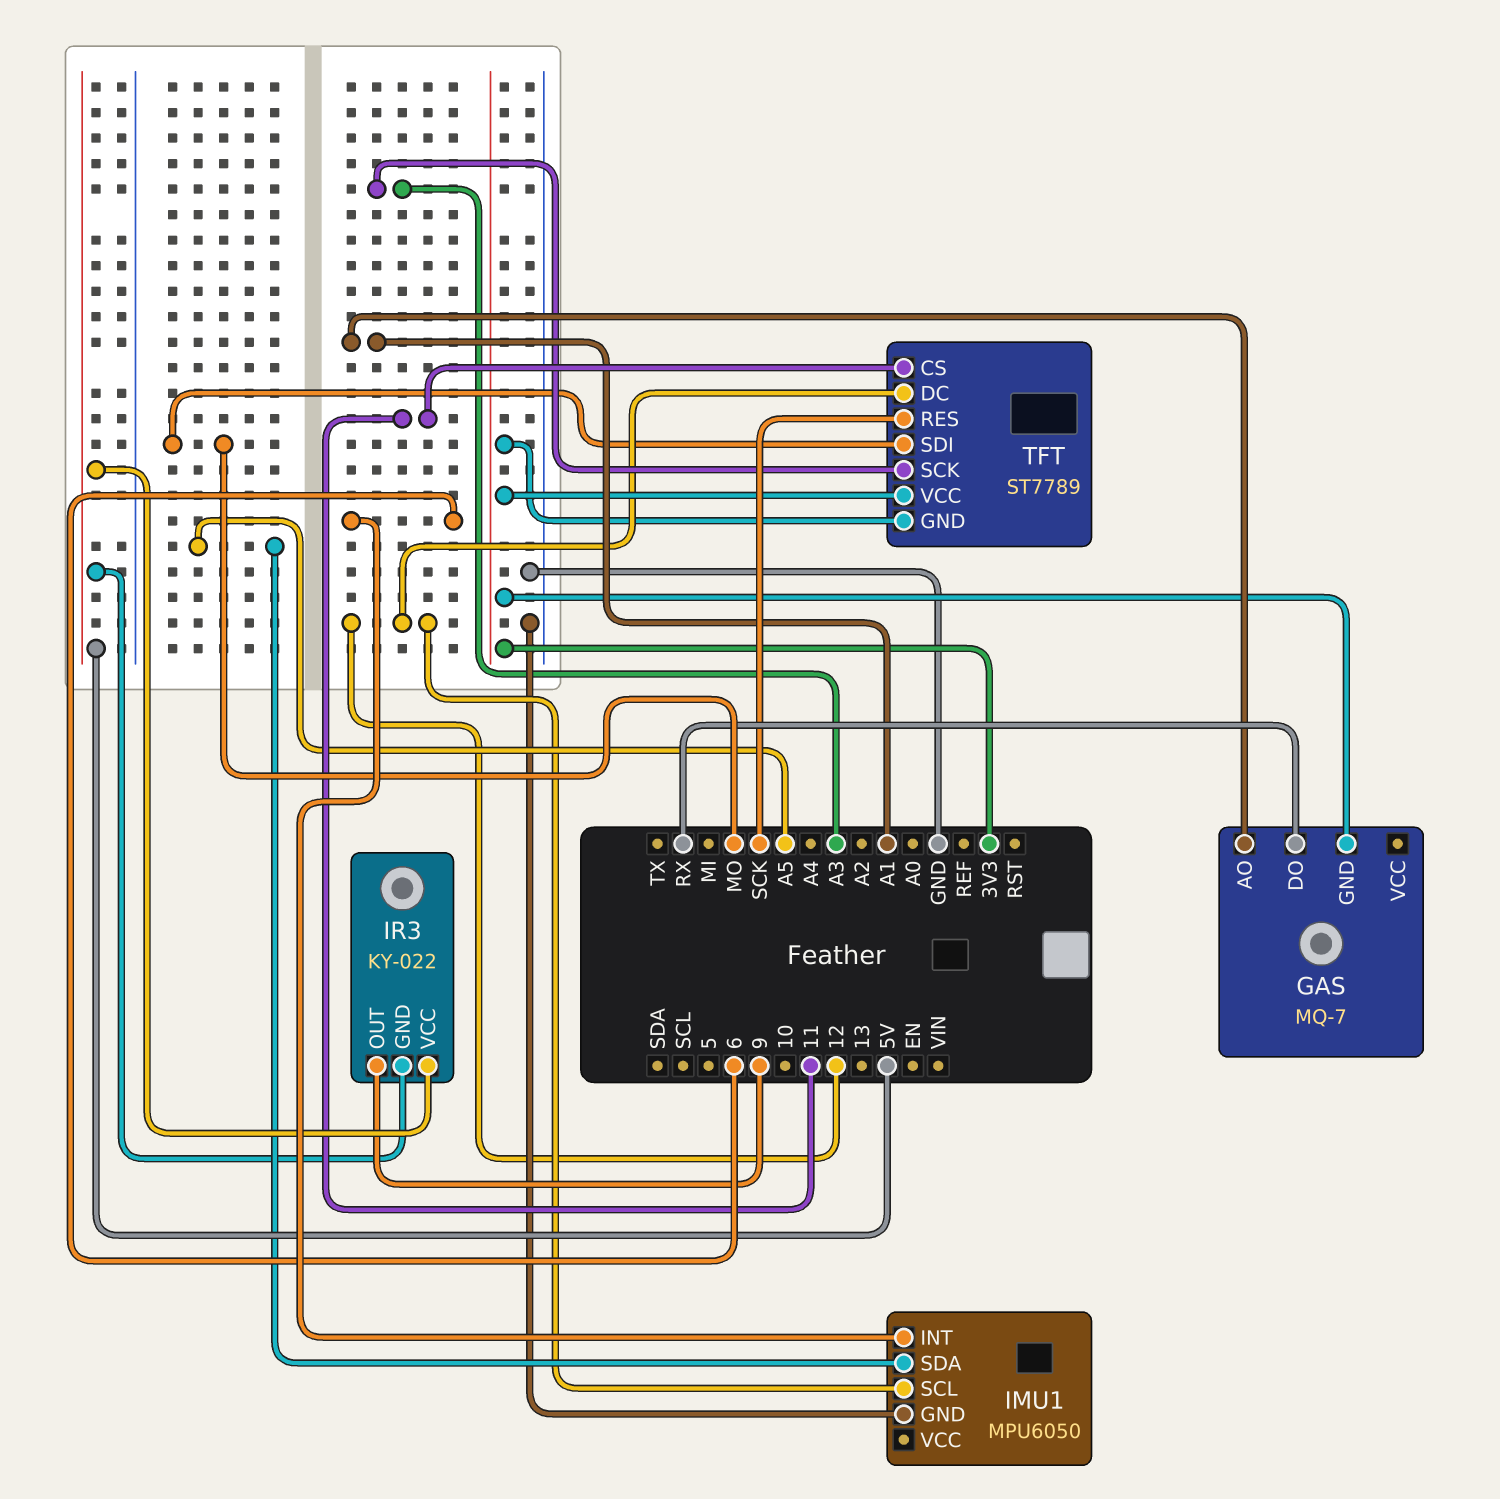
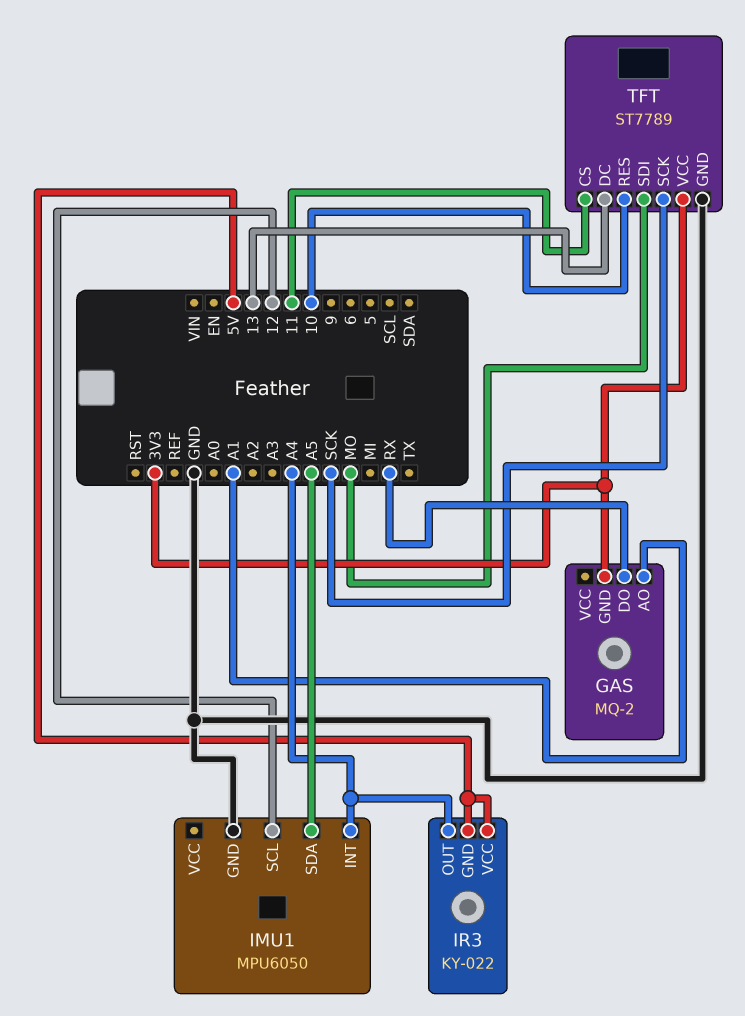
GAS: MQ-7 -> MQ-2
IMU1 pin INT: 6 -> A4
IR3 pin OUT: 9 -> A4
TFT pin DC: 12 -> 13
TFT pin GND: 3V3 -> GND
TFT pin RES: SCK -> 10
TFT pin SCK: A3 -> SCK

